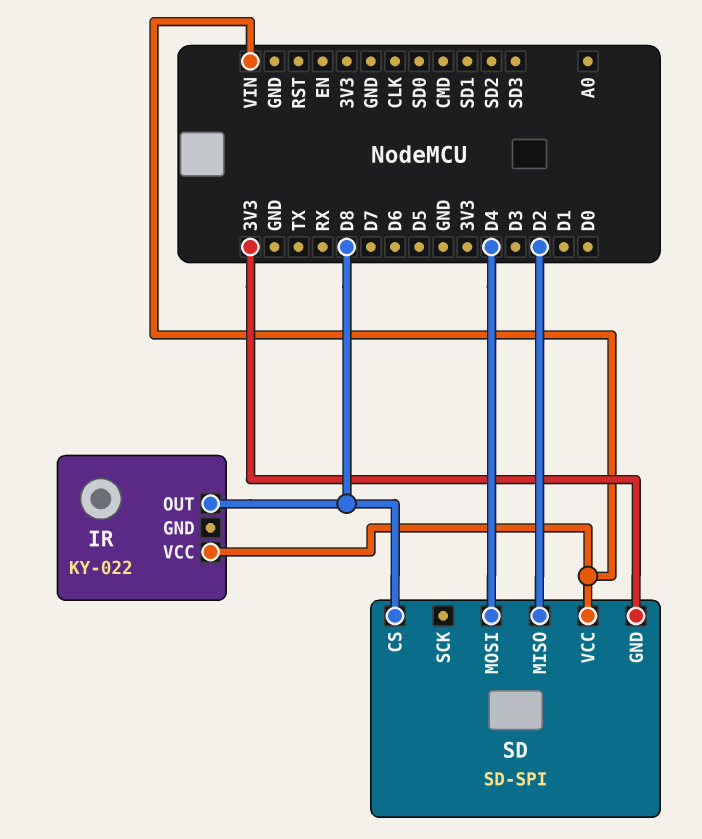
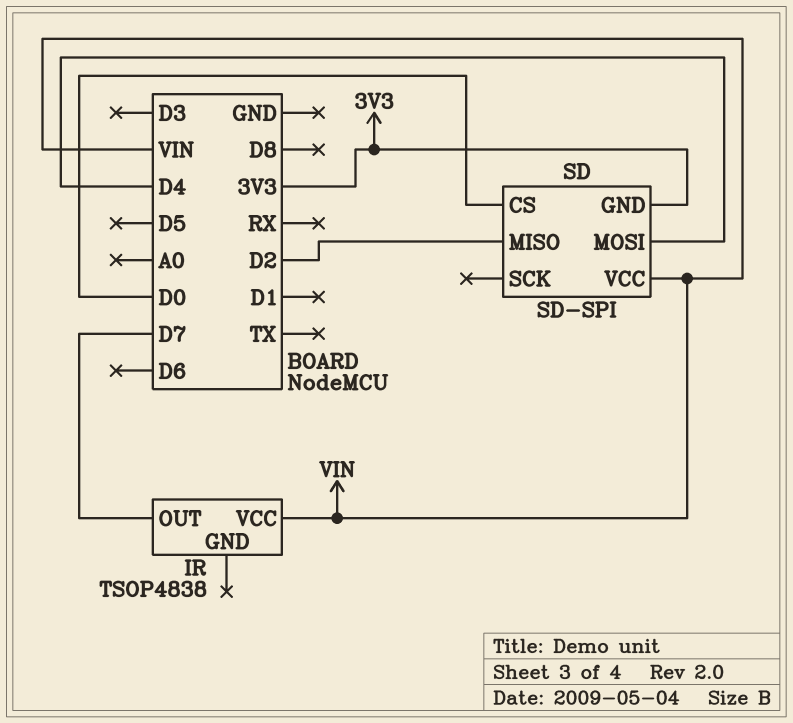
IR: KY-022 -> TSOP4838
IR pin OUT: D8 -> D7
SD pin CS: D8 -> D0

